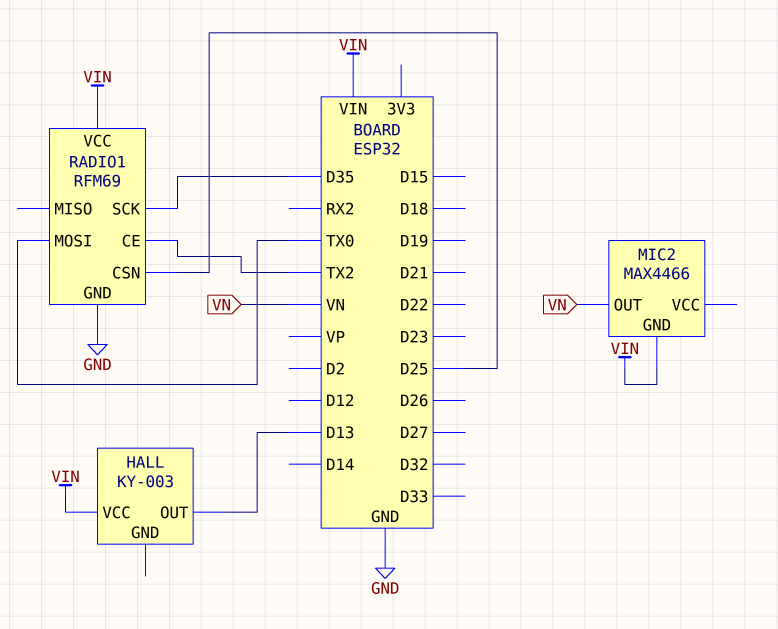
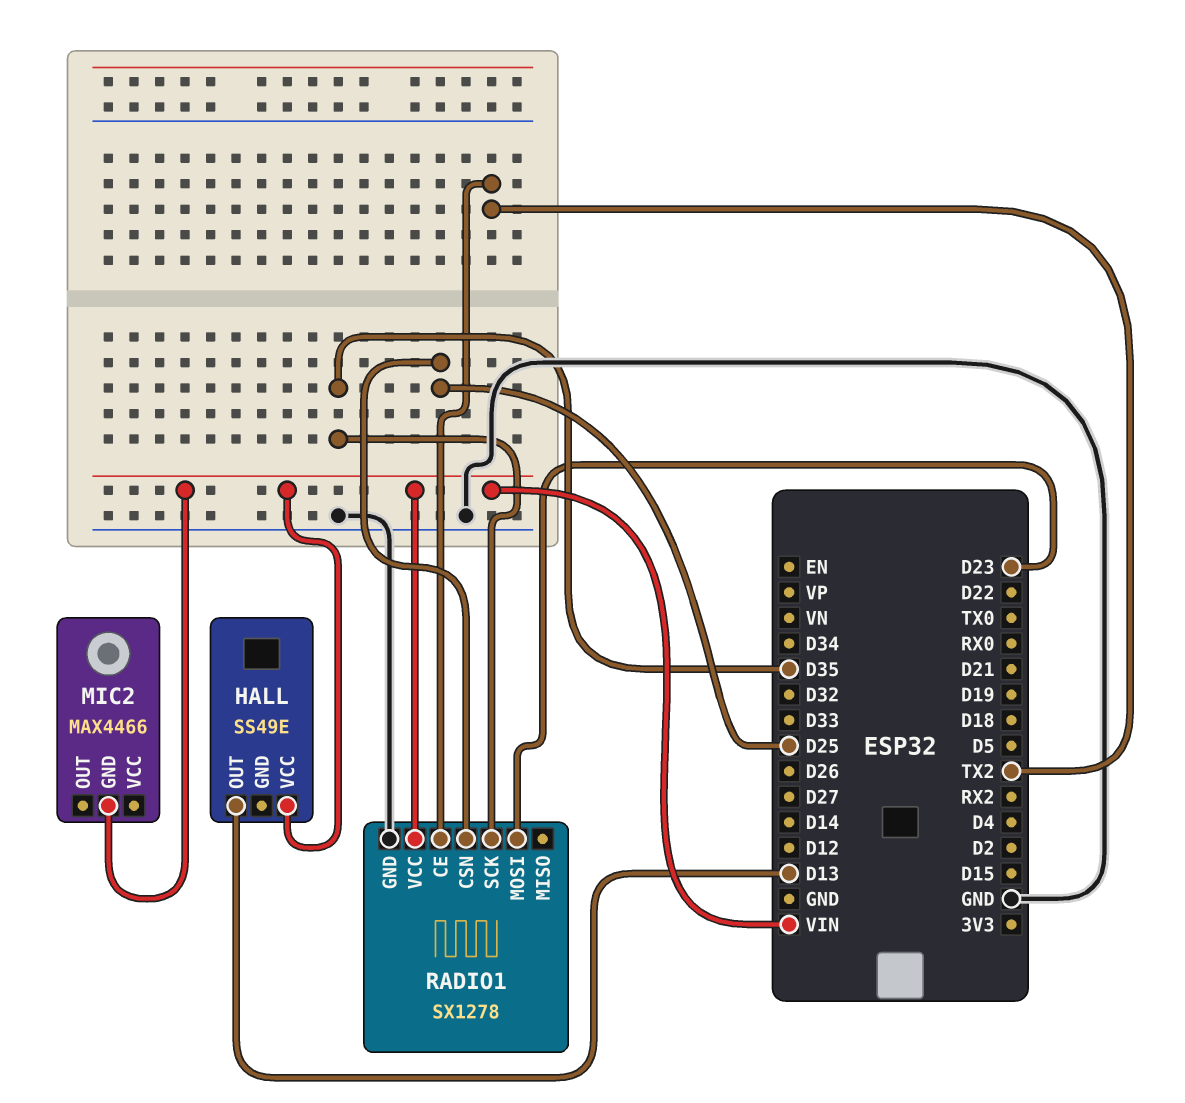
HALL: KY-003 -> SS49E
MIC2 pin OUT: VN -> none
RADIO1: RFM69 -> SX1278
RADIO1 pin MOSI: TX0 -> D23

